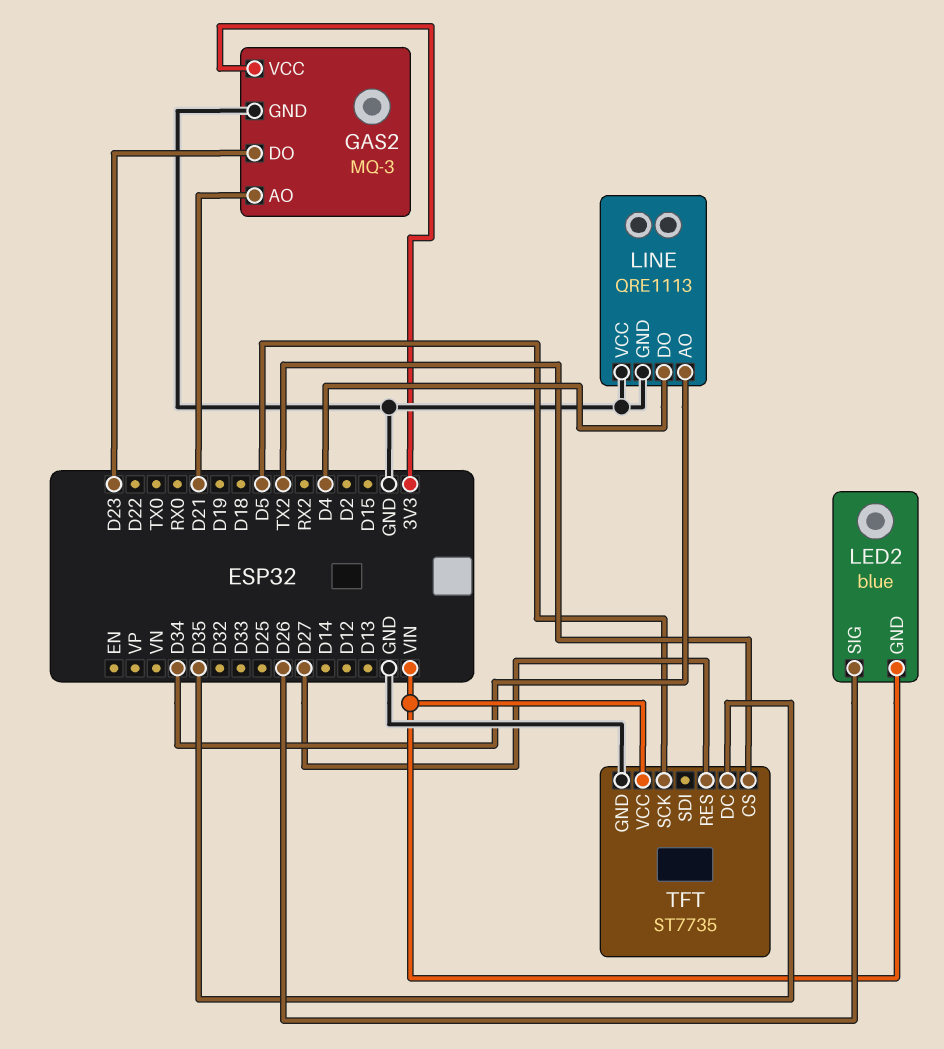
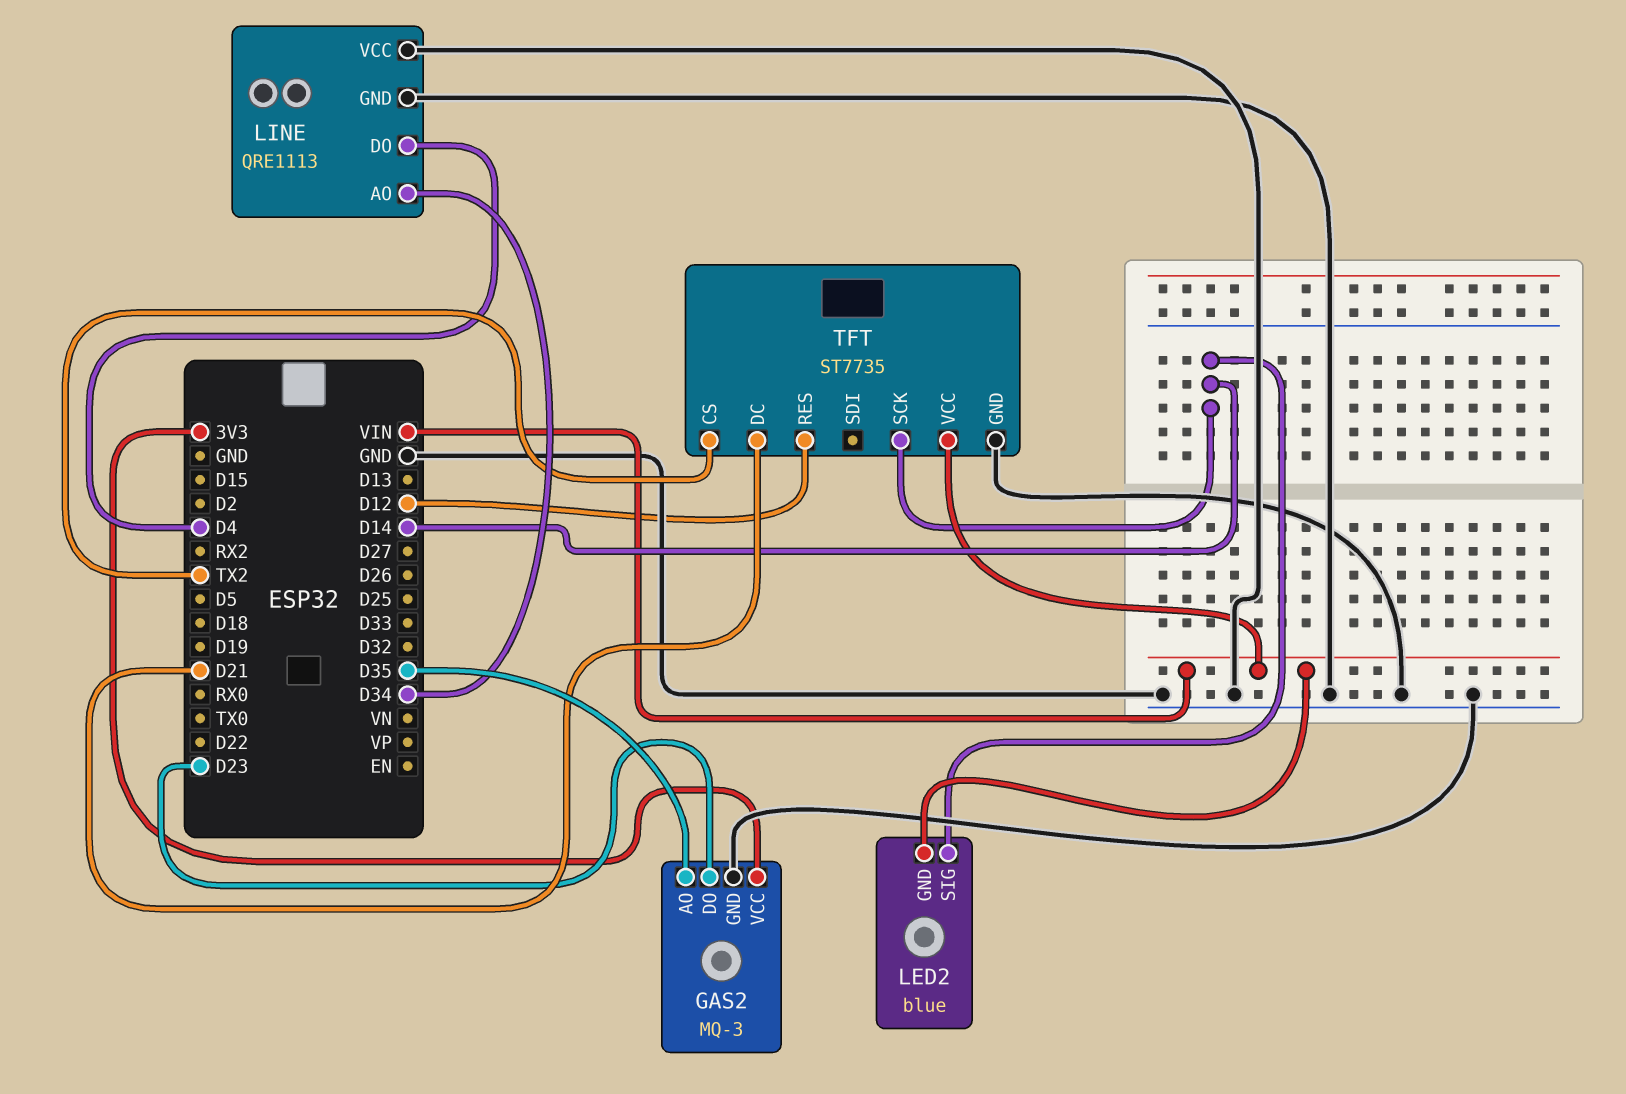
GAS2 pin AO: D21 -> D35
LED2 pin SIG: D26 -> D14
TFT pin DC: D35 -> D21
TFT pin RES: D27 -> D12
TFT pin SCK: D5 -> D14

